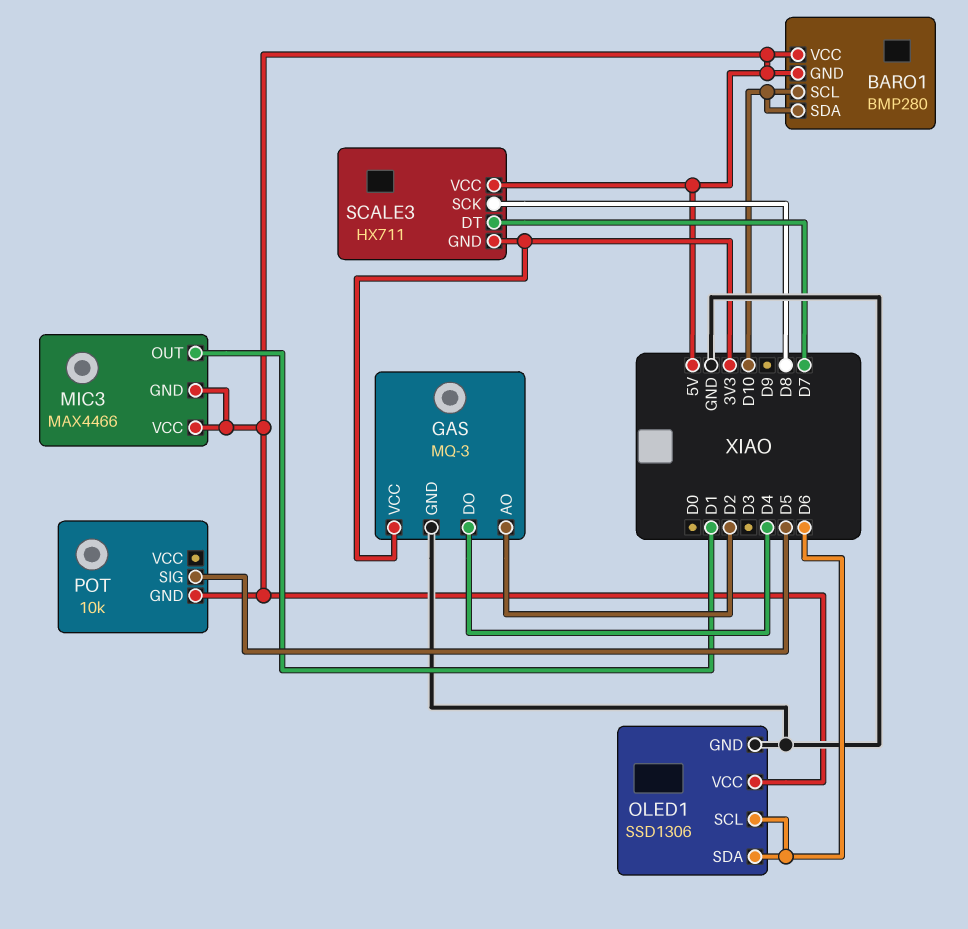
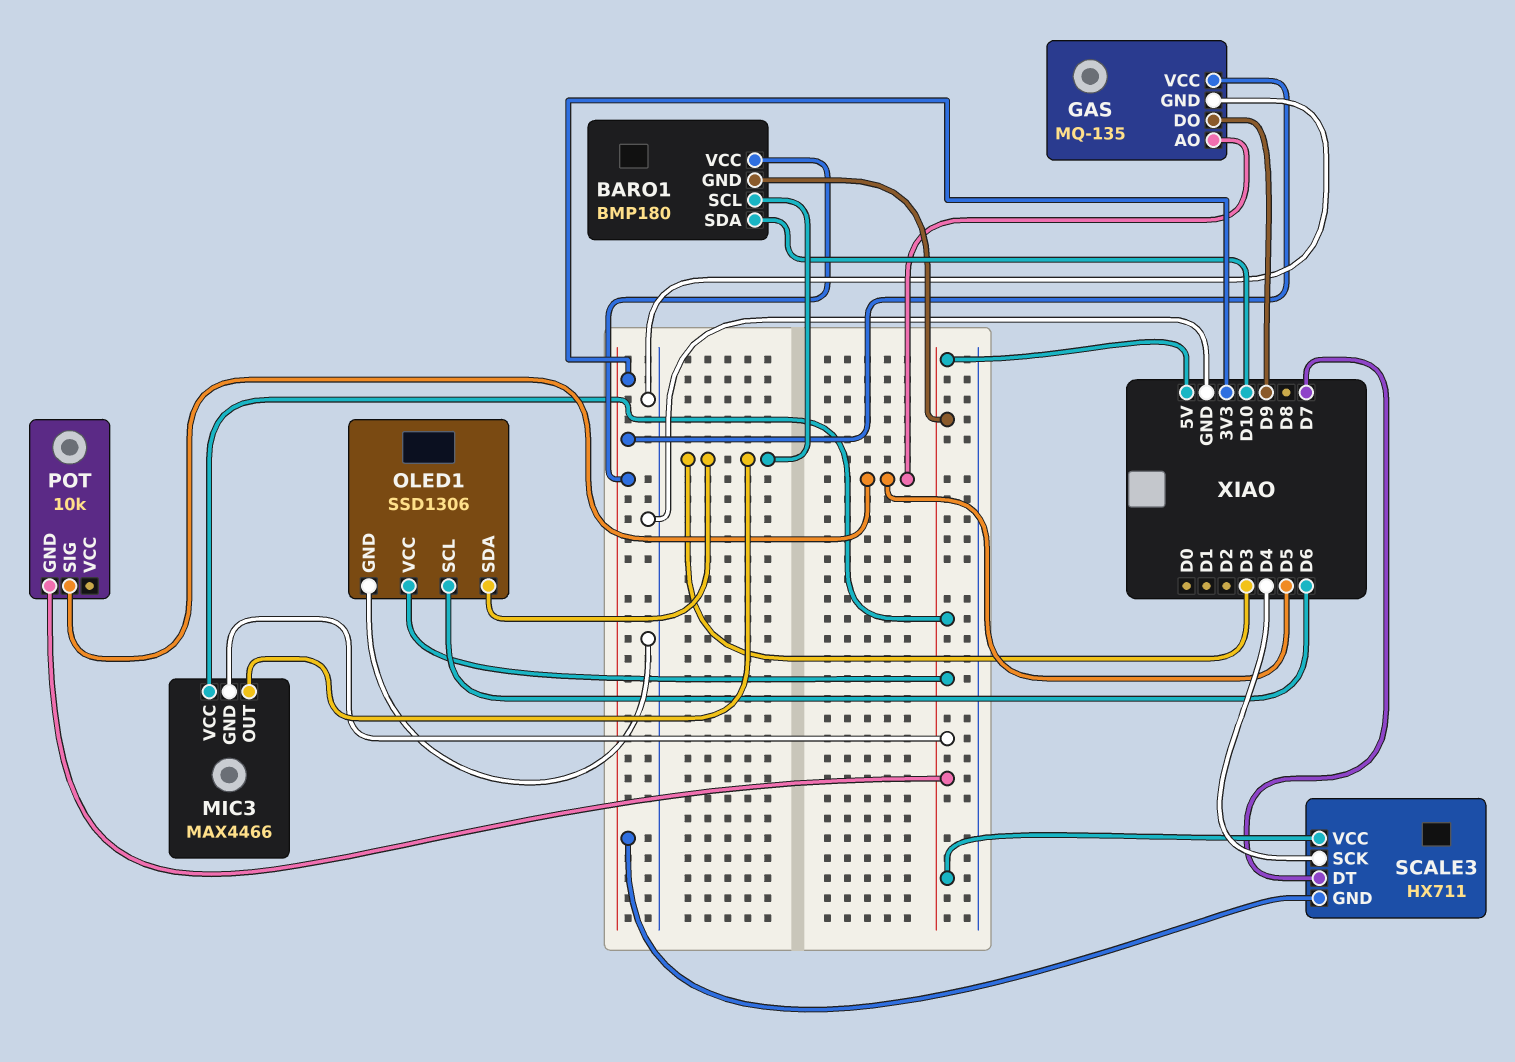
BARO1: BMP280 -> BMP180
BARO1 pin SCL: D10 -> D3
BARO1 pin VCC: 5V -> 3V3
GAS: MQ-3 -> MQ-135
GAS pin AO: D2 -> D5
GAS pin DO: D4 -> D9
MIC3 pin OUT: D1 -> D3
OLED1 pin SDA: D6 -> D3
SCALE3 pin SCK: D8 -> D4

